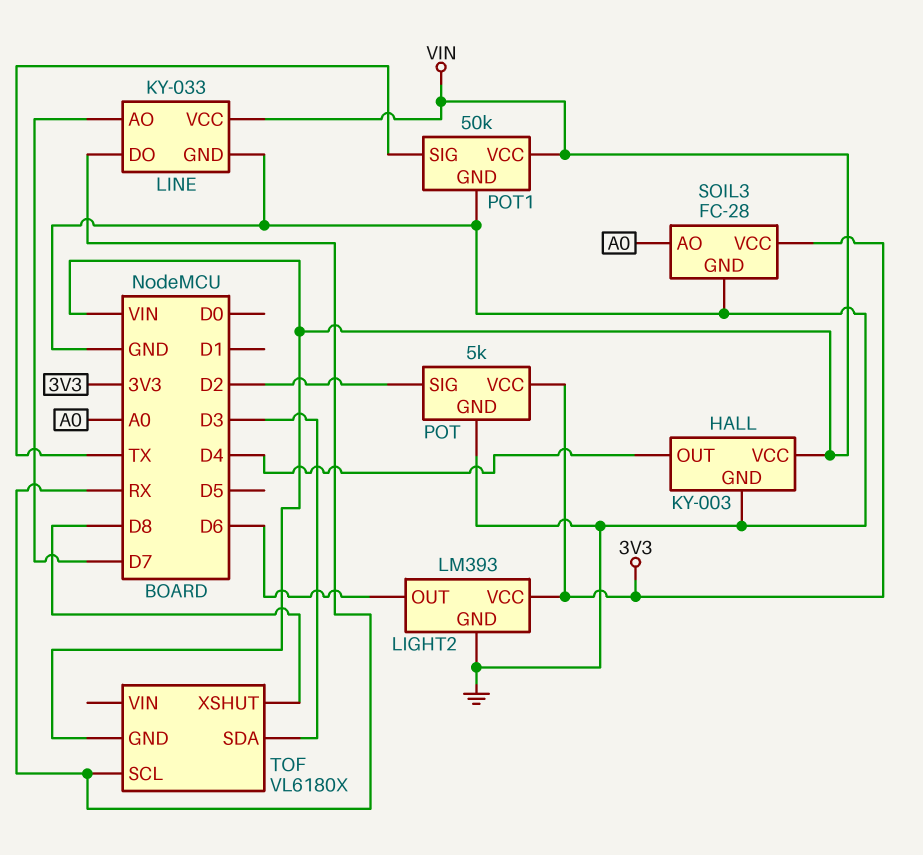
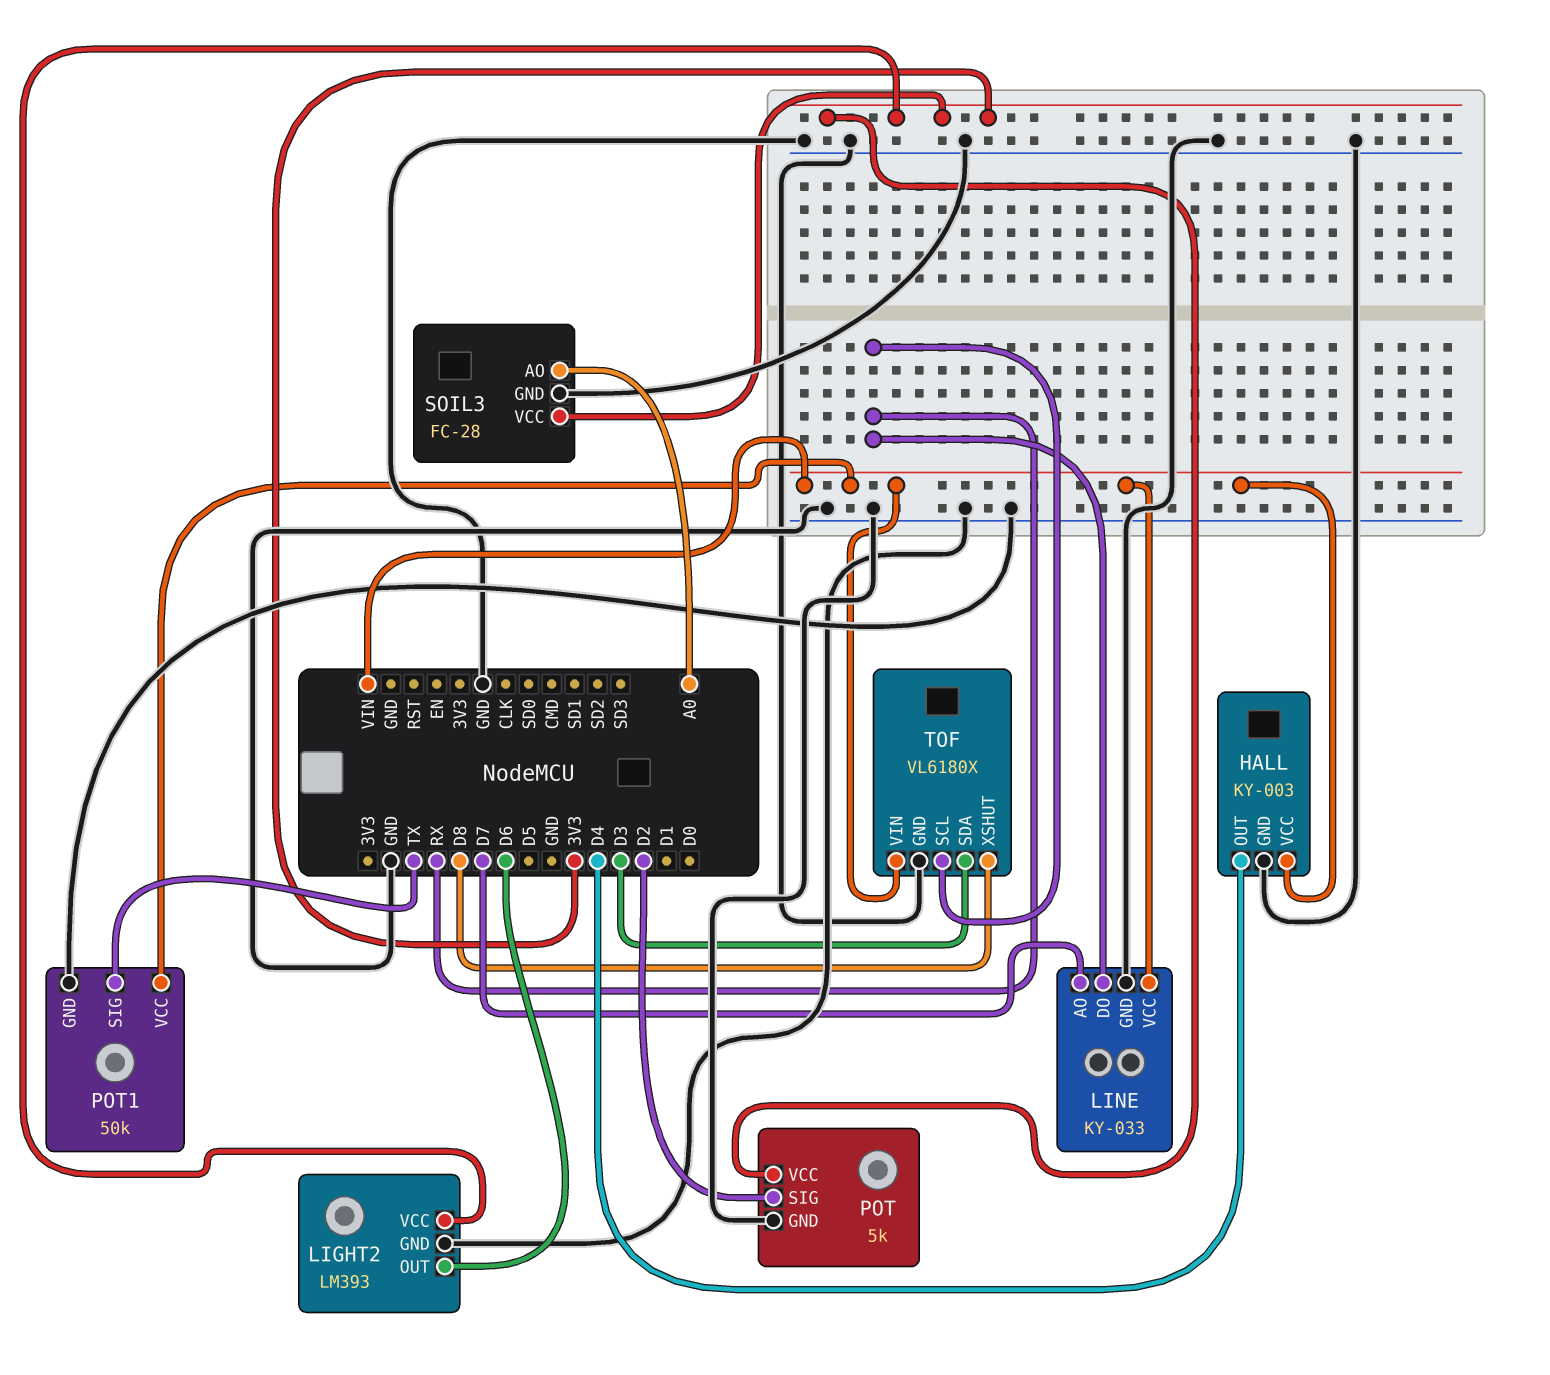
TOF pin GND: VIN -> GND
TOF pin VIN: none -> VIN

